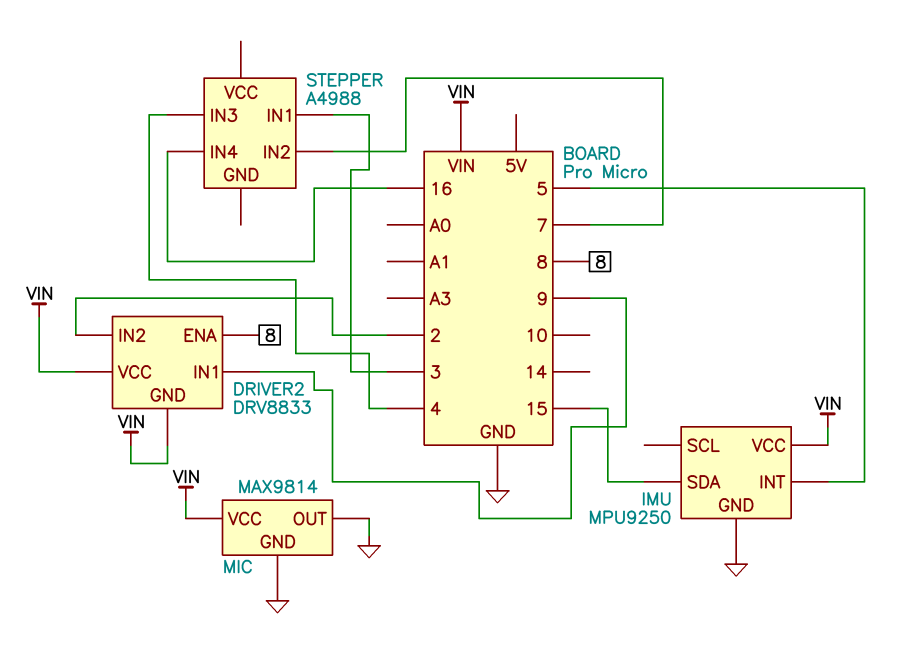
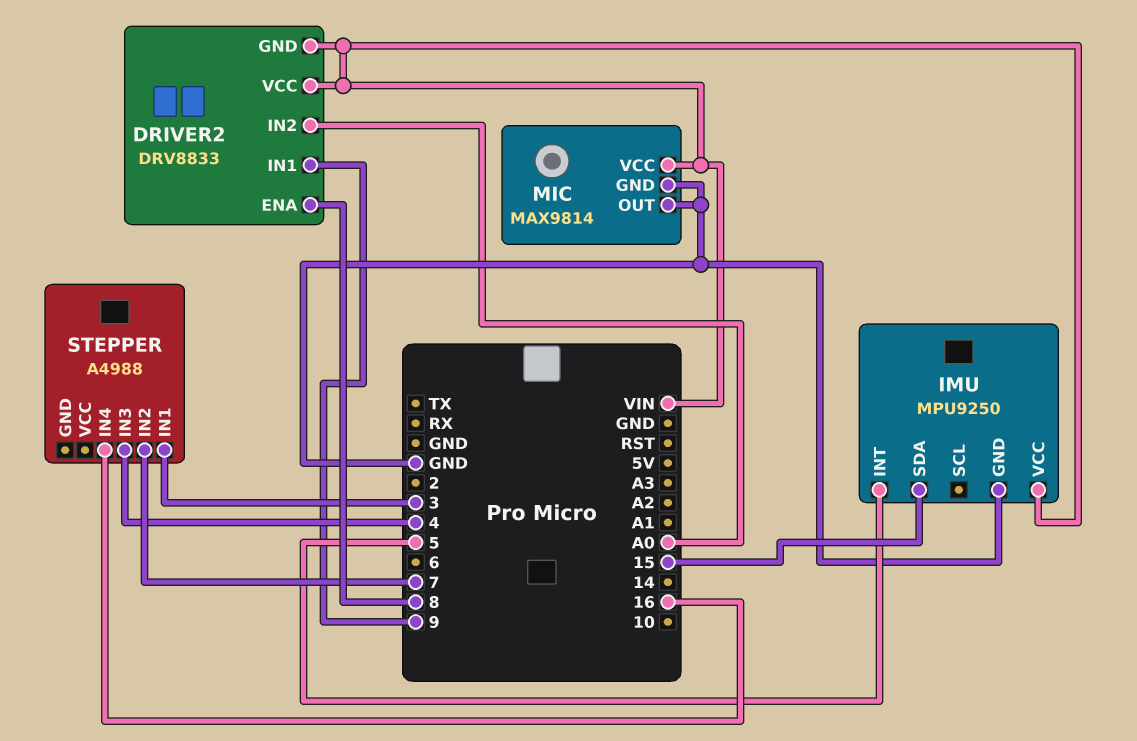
DRIVER2 pin IN2: 2 -> A0

